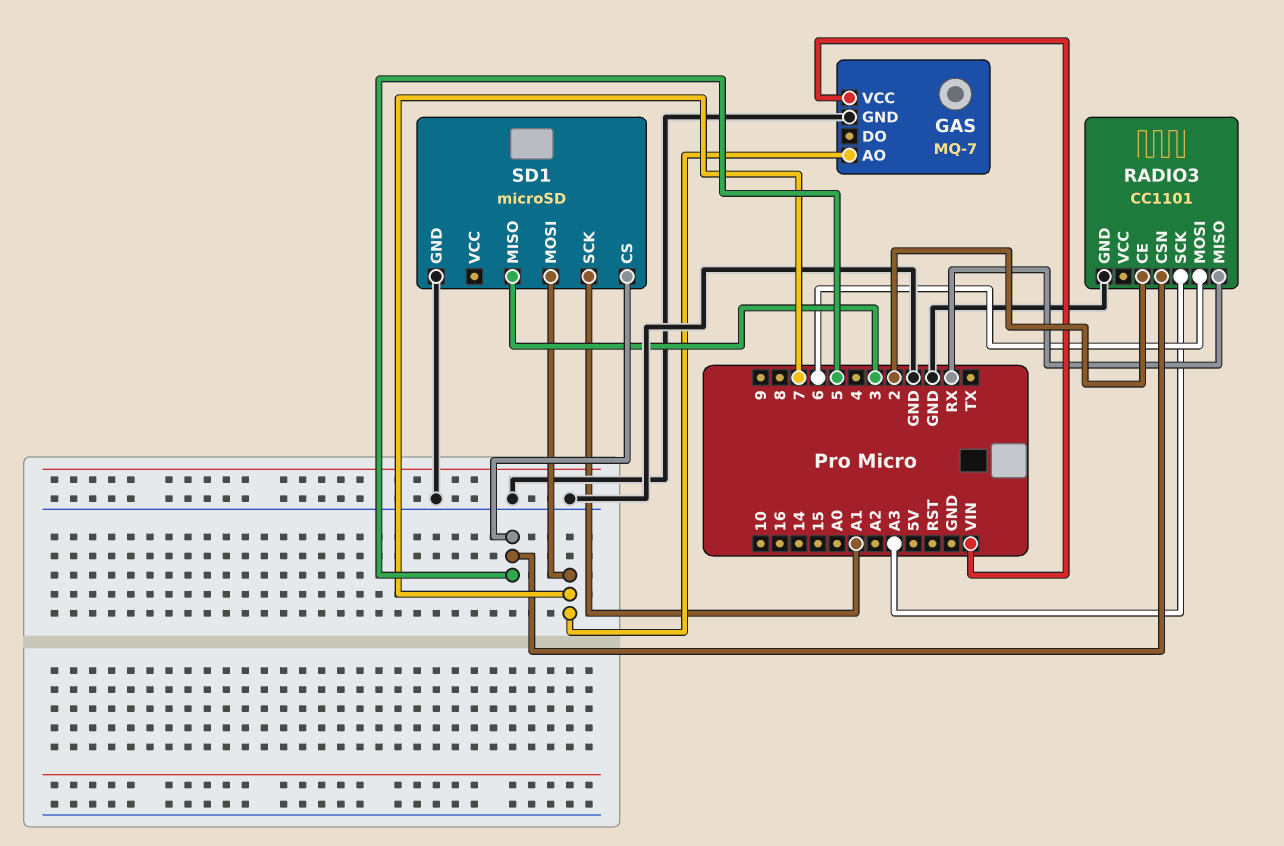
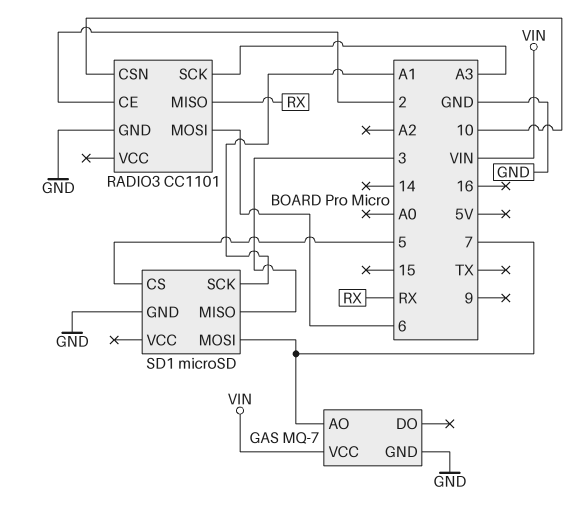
RADIO3 pin CSN: 5 -> 10

